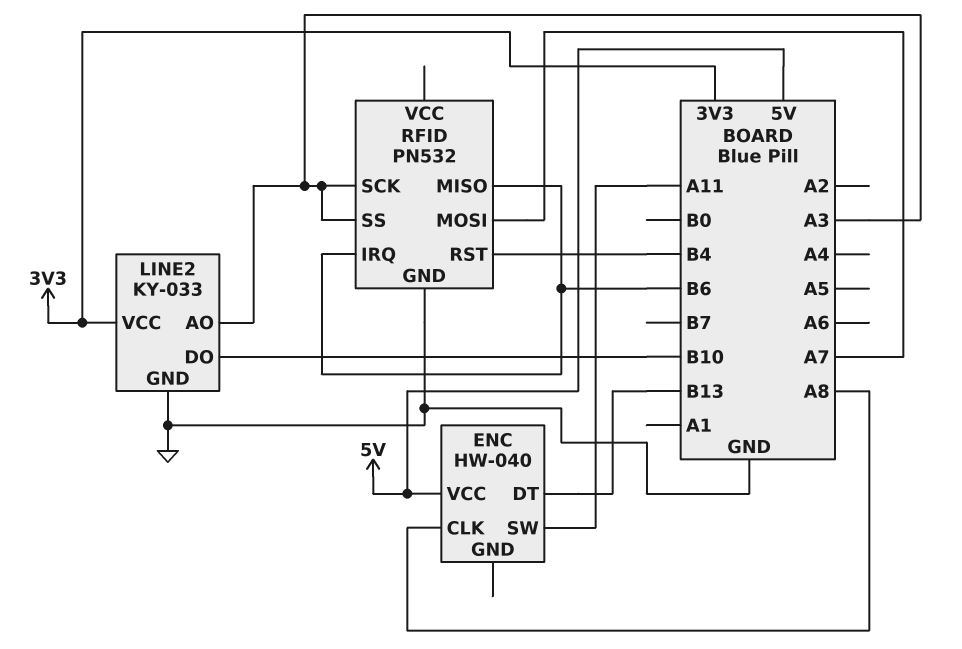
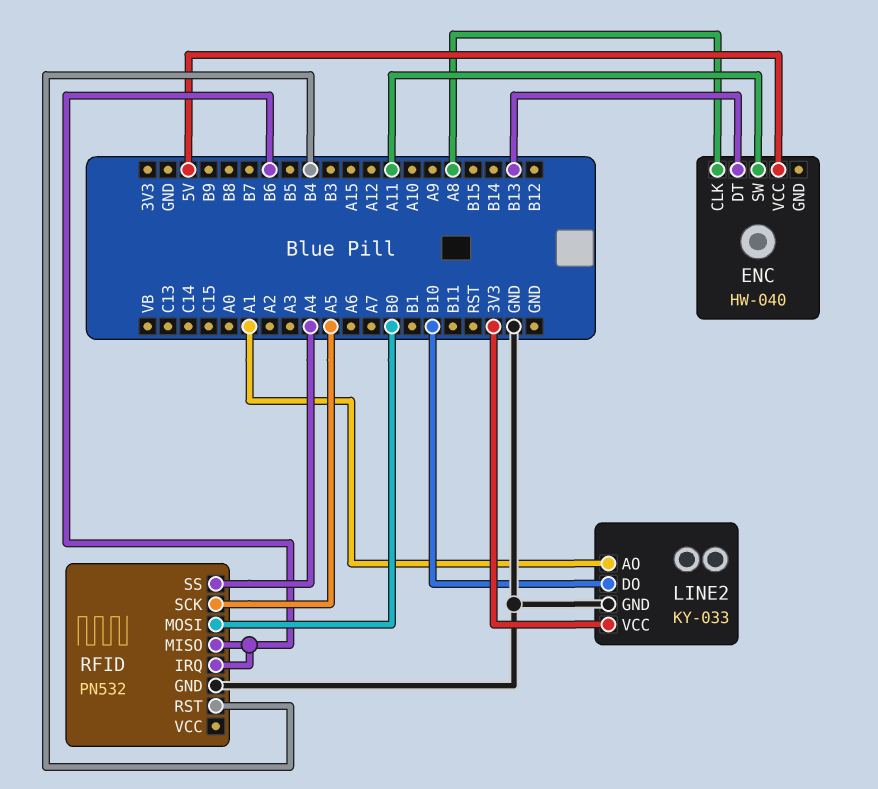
LINE2 pin AO: A3 -> A1
RFID pin MOSI: A7 -> B0
RFID pin SCK: A3 -> A5
RFID pin SS: A3 -> A4

